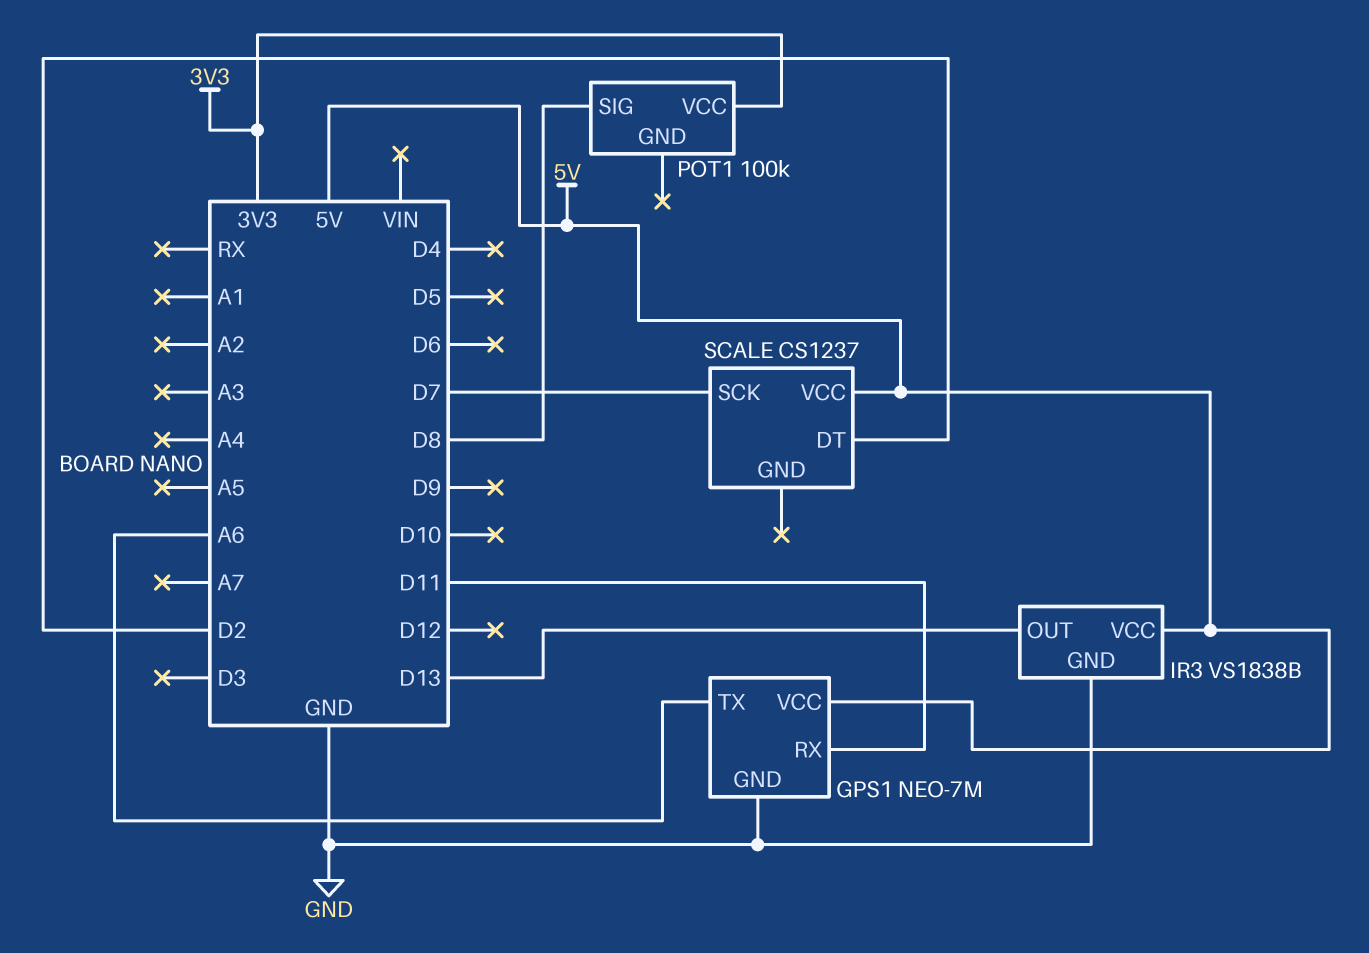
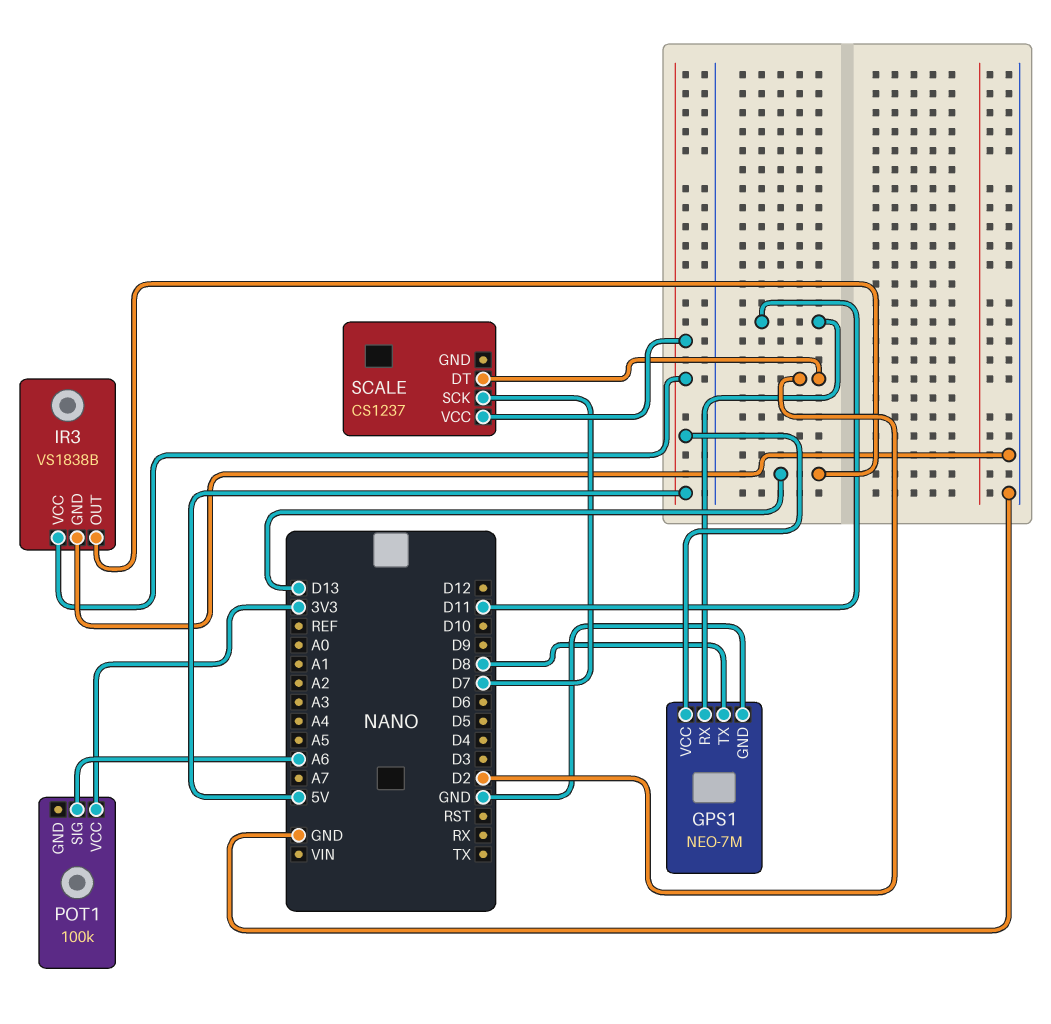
GPS1 pin TX: A6 -> D8
POT1 pin SIG: D8 -> A6

